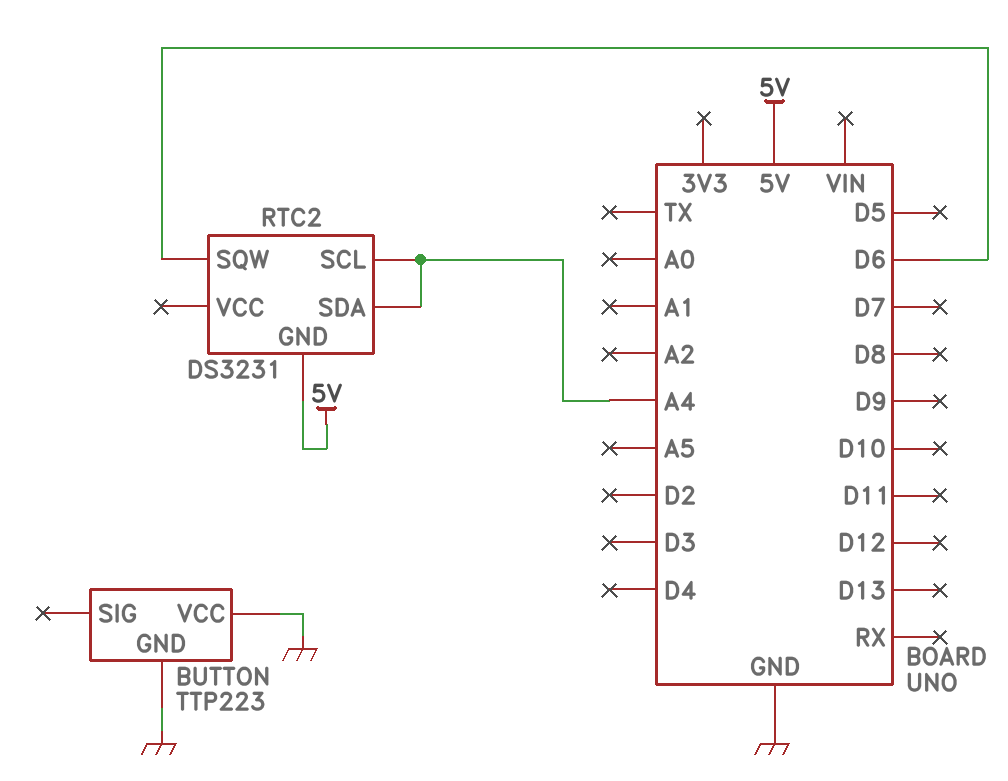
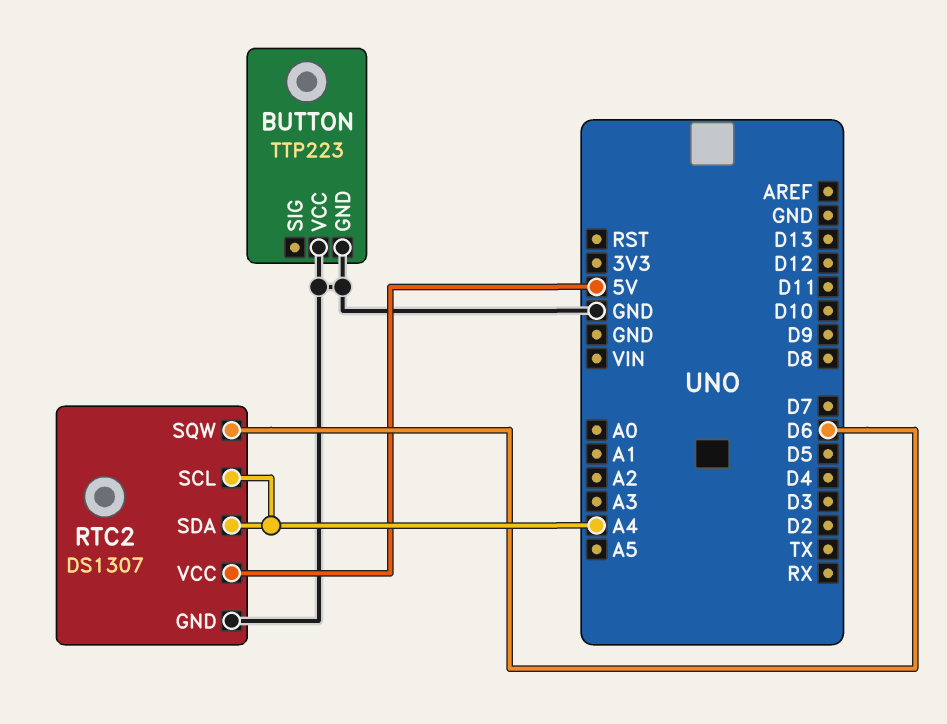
RTC2: DS3231 -> DS1307
RTC2 pin GND: 5V -> GND
RTC2 pin VCC: none -> 5V

